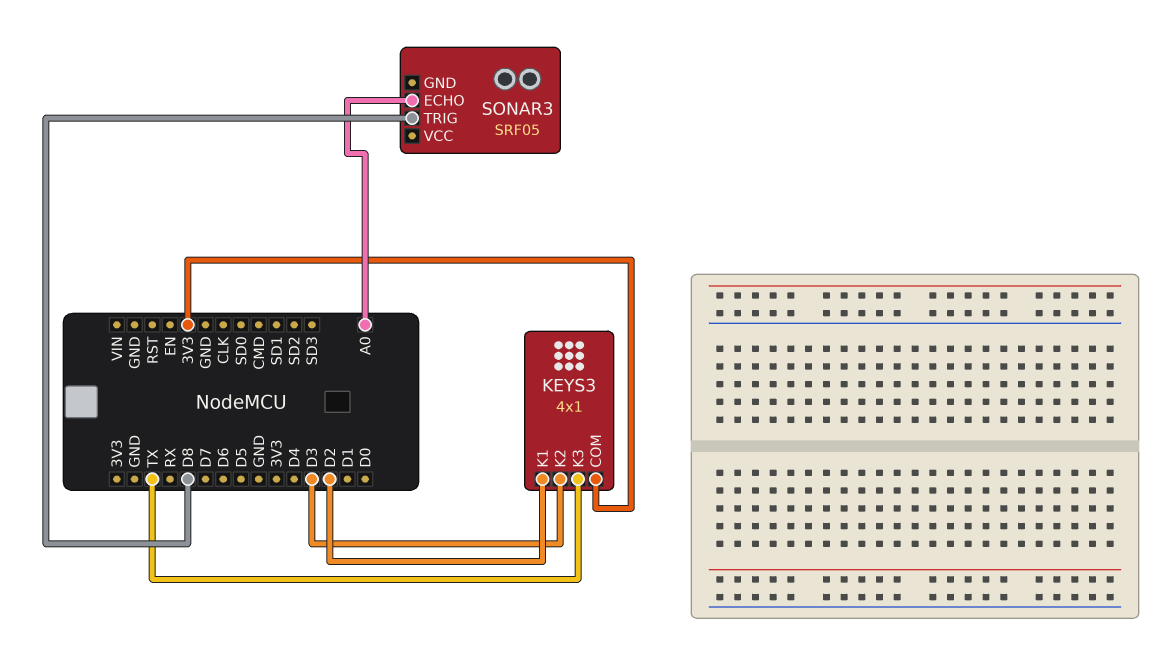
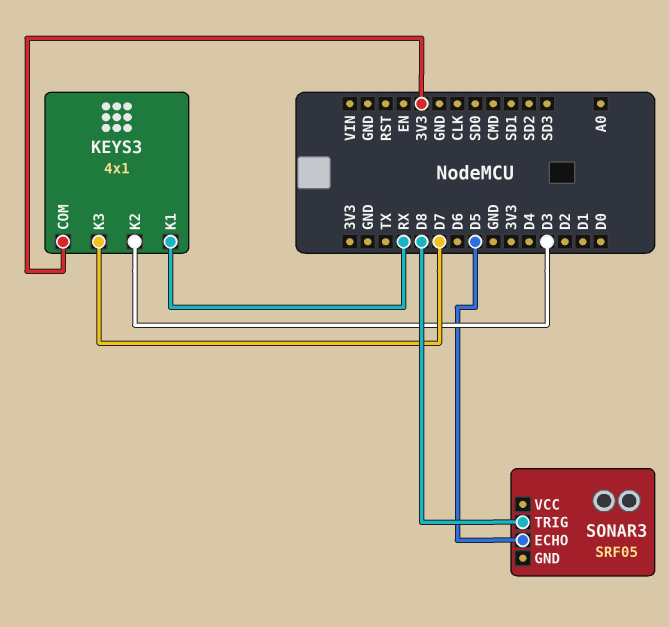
KEYS3 pin K1: D2 -> RX
KEYS3 pin K3: TX -> D7
SONAR3 pin ECHO: A0 -> D5

